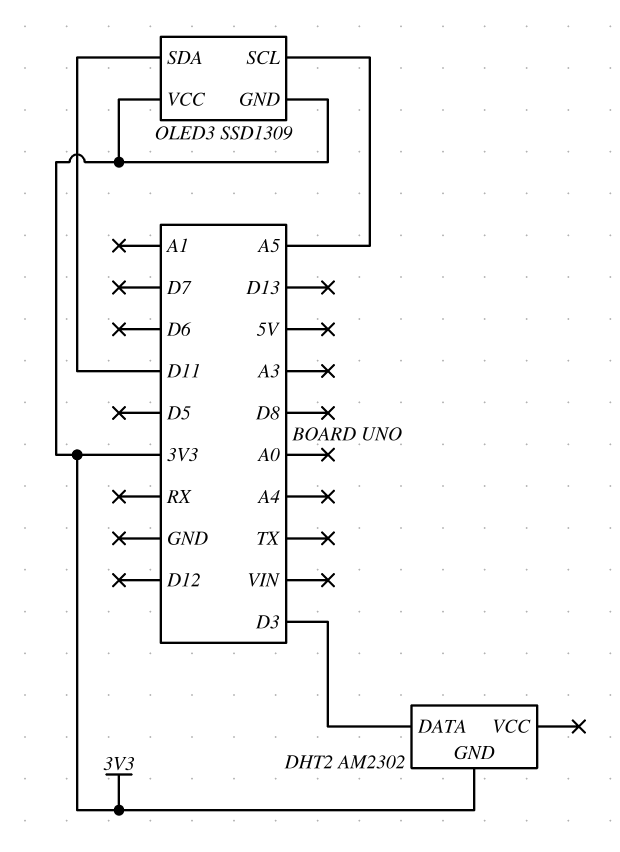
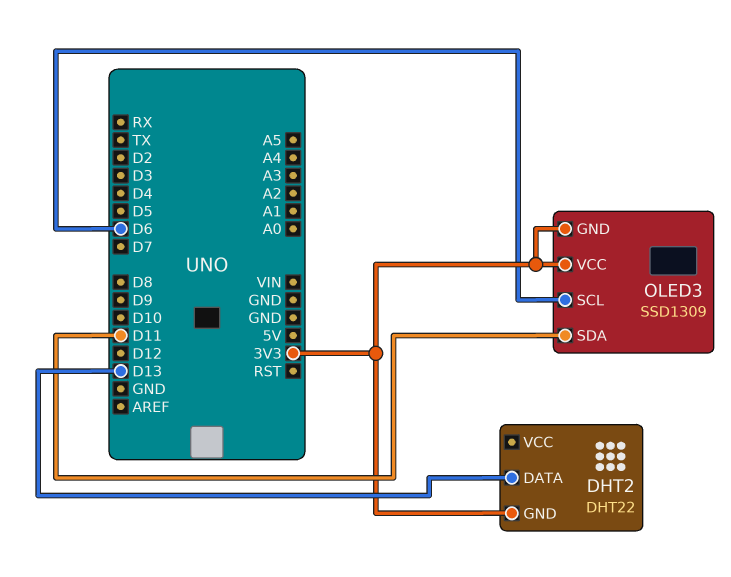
DHT2: AM2302 -> DHT22
DHT2 pin DATA: D3 -> D13
OLED3 pin SCL: A5 -> D6

